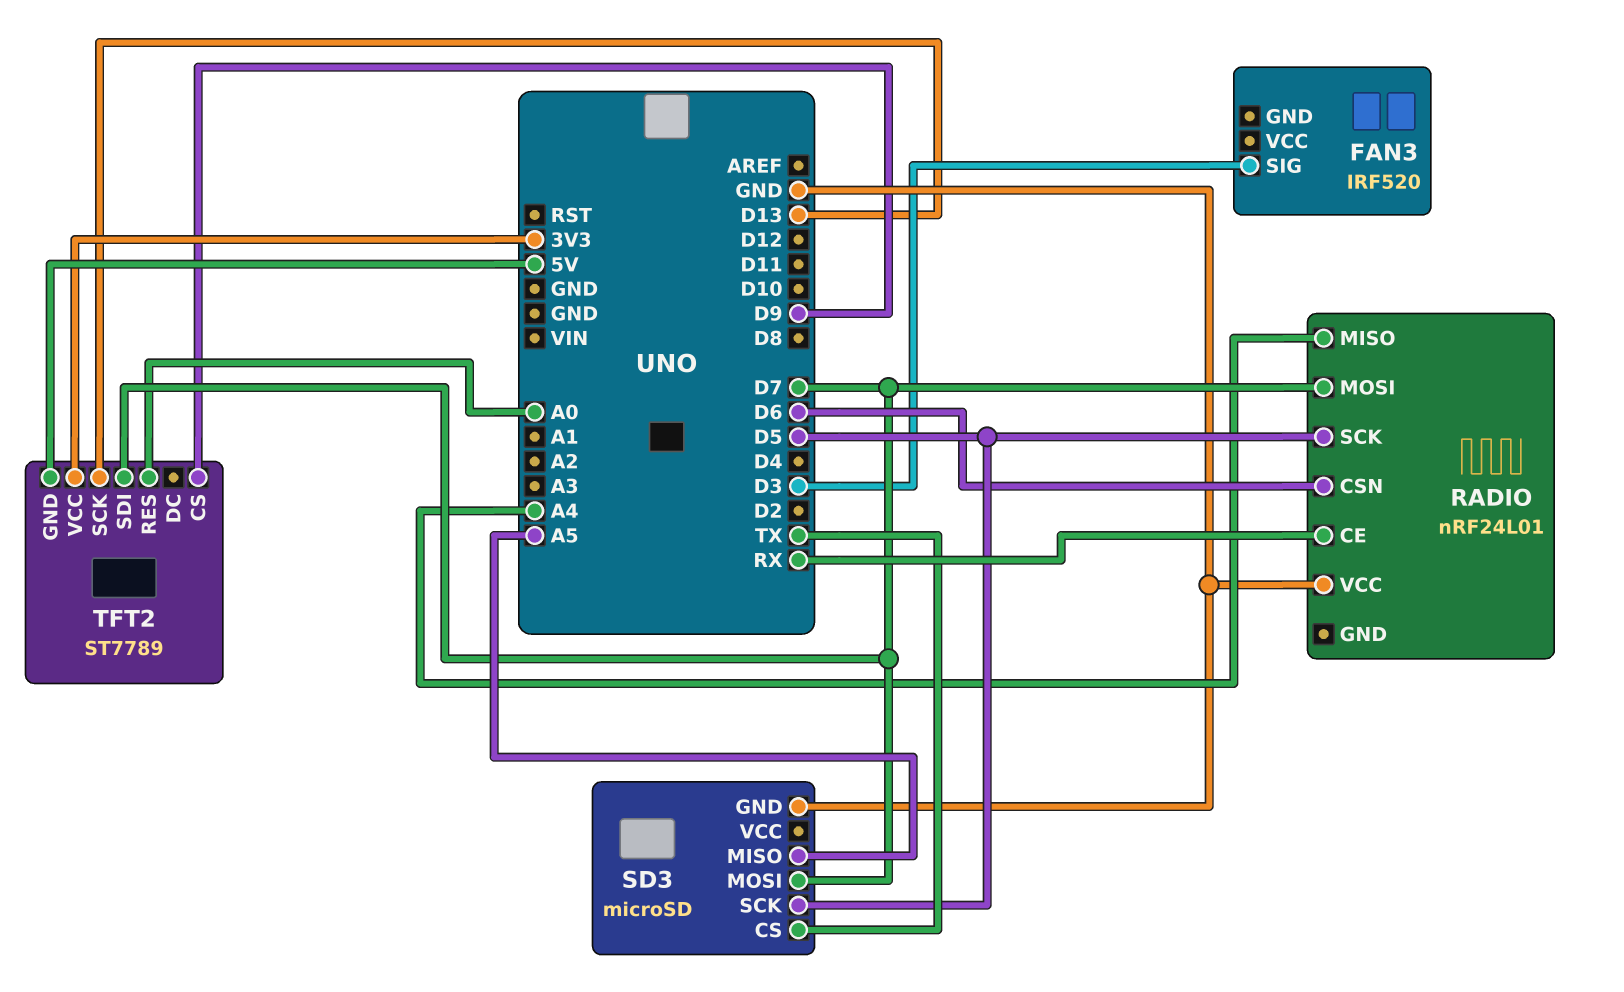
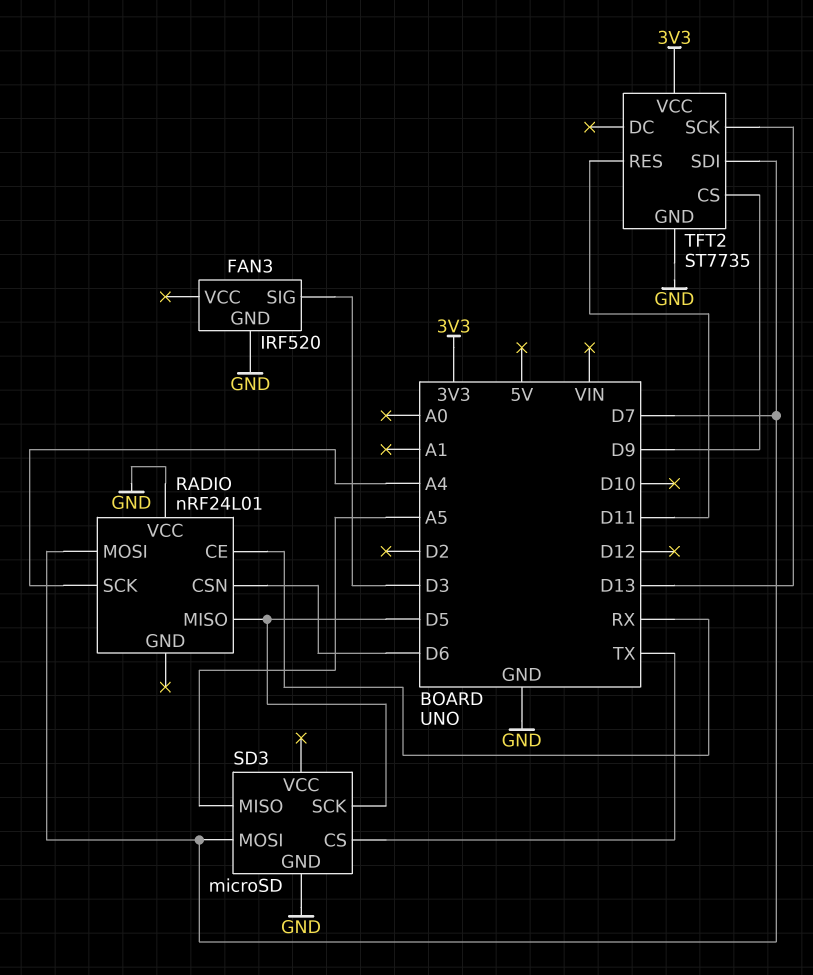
FAN3 pin GND: none -> GND
RADIO pin MISO: A4 -> D5
RADIO pin SCK: D5 -> A4
TFT2: ST7789 -> ST7735
TFT2 pin GND: 5V -> GND
TFT2 pin RES: A0 -> D11

